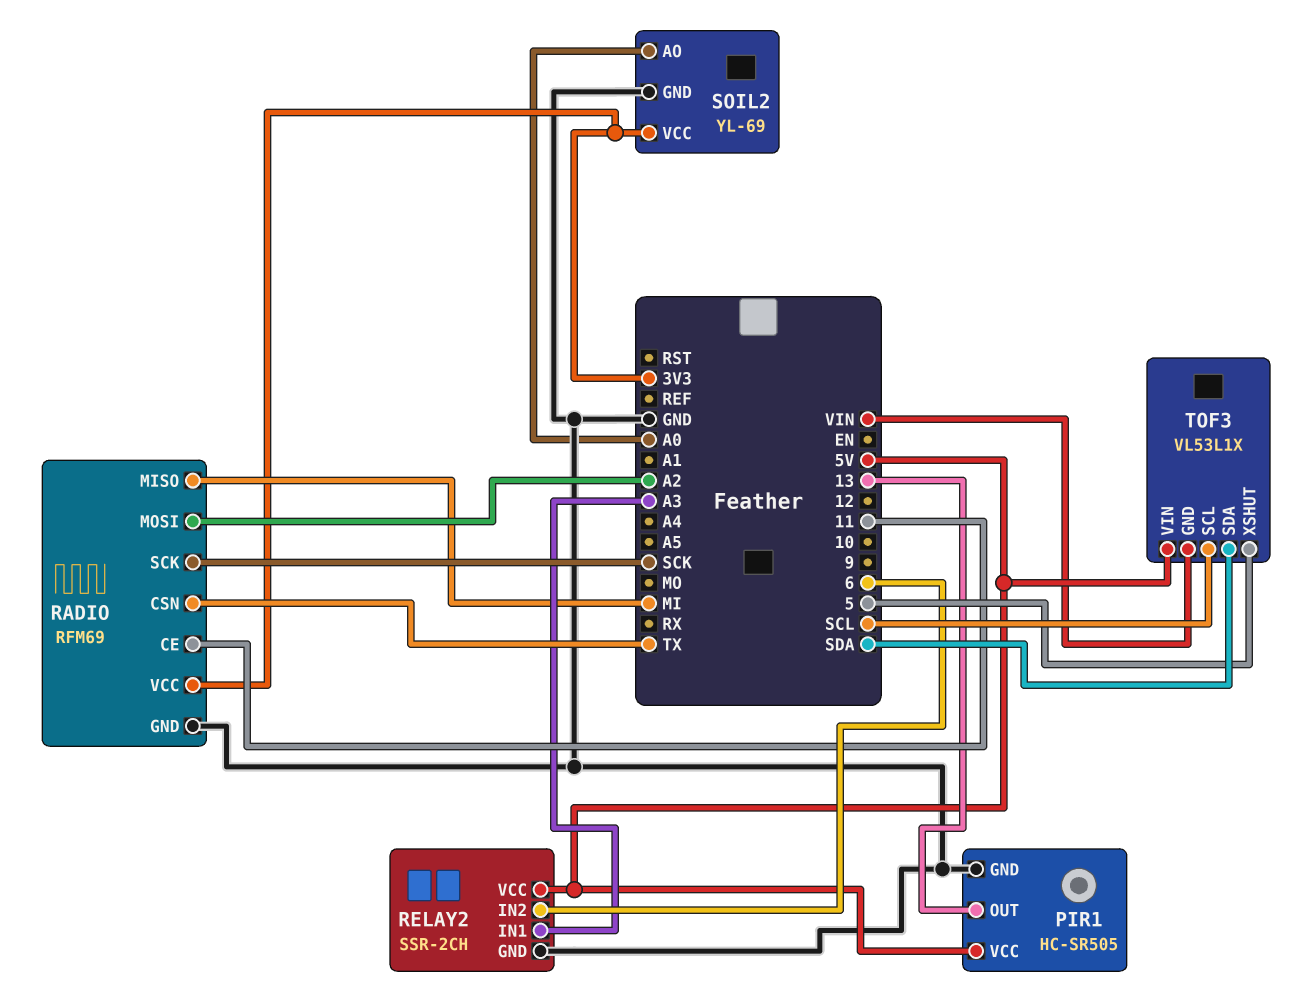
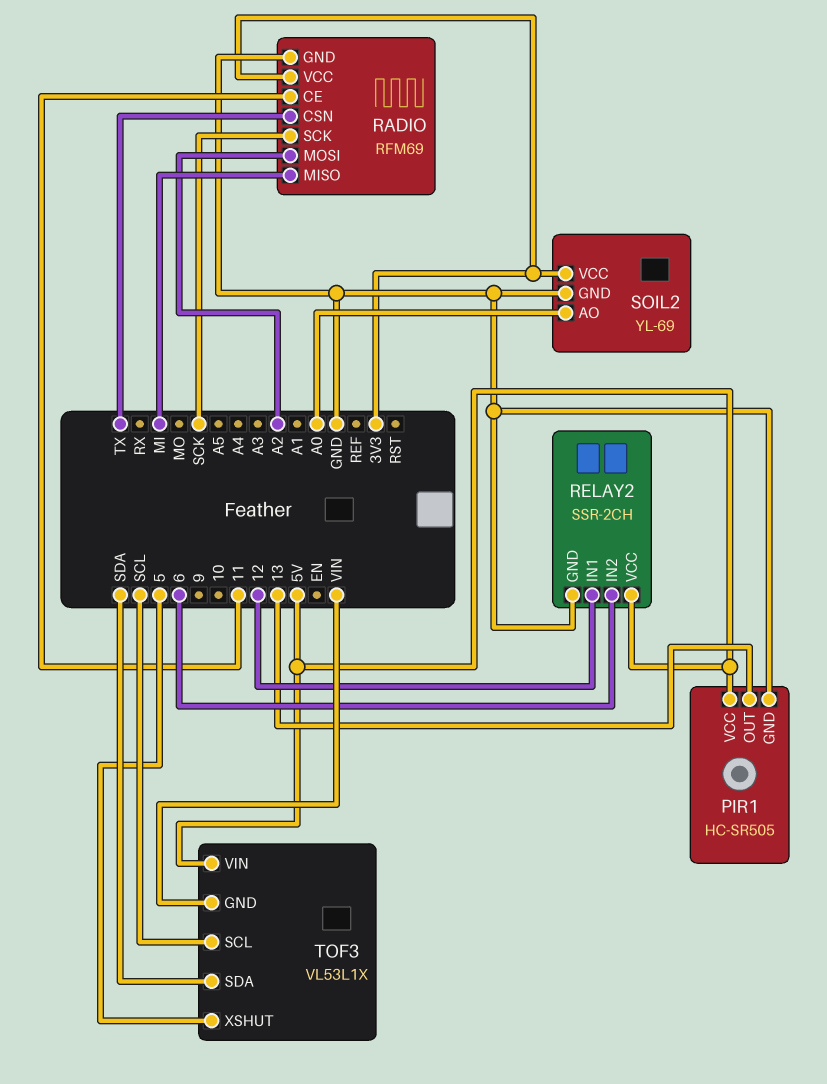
RELAY2 pin IN1: A3 -> 12

